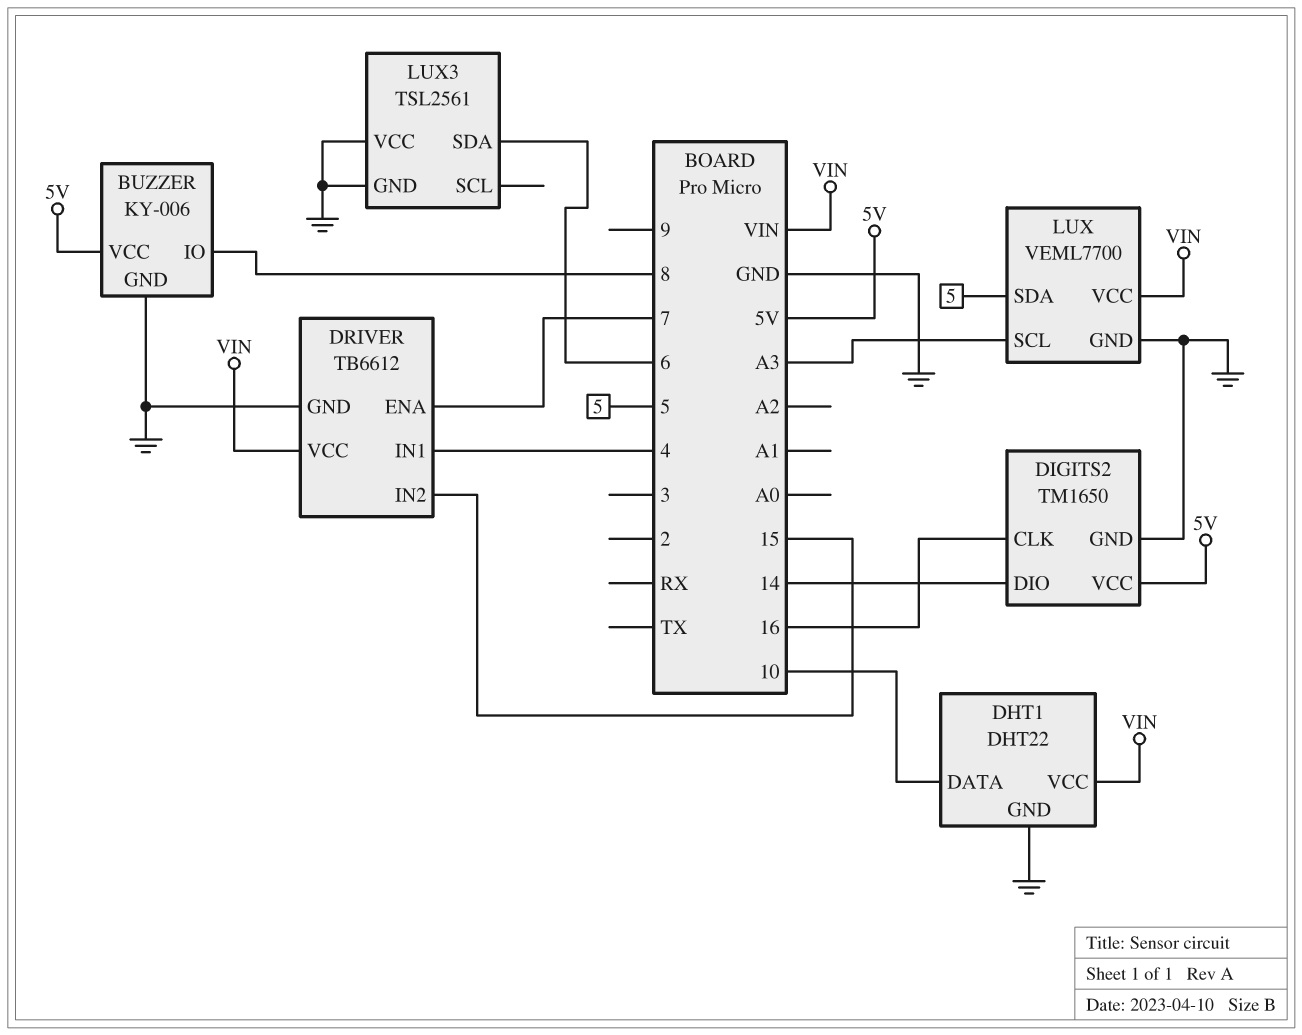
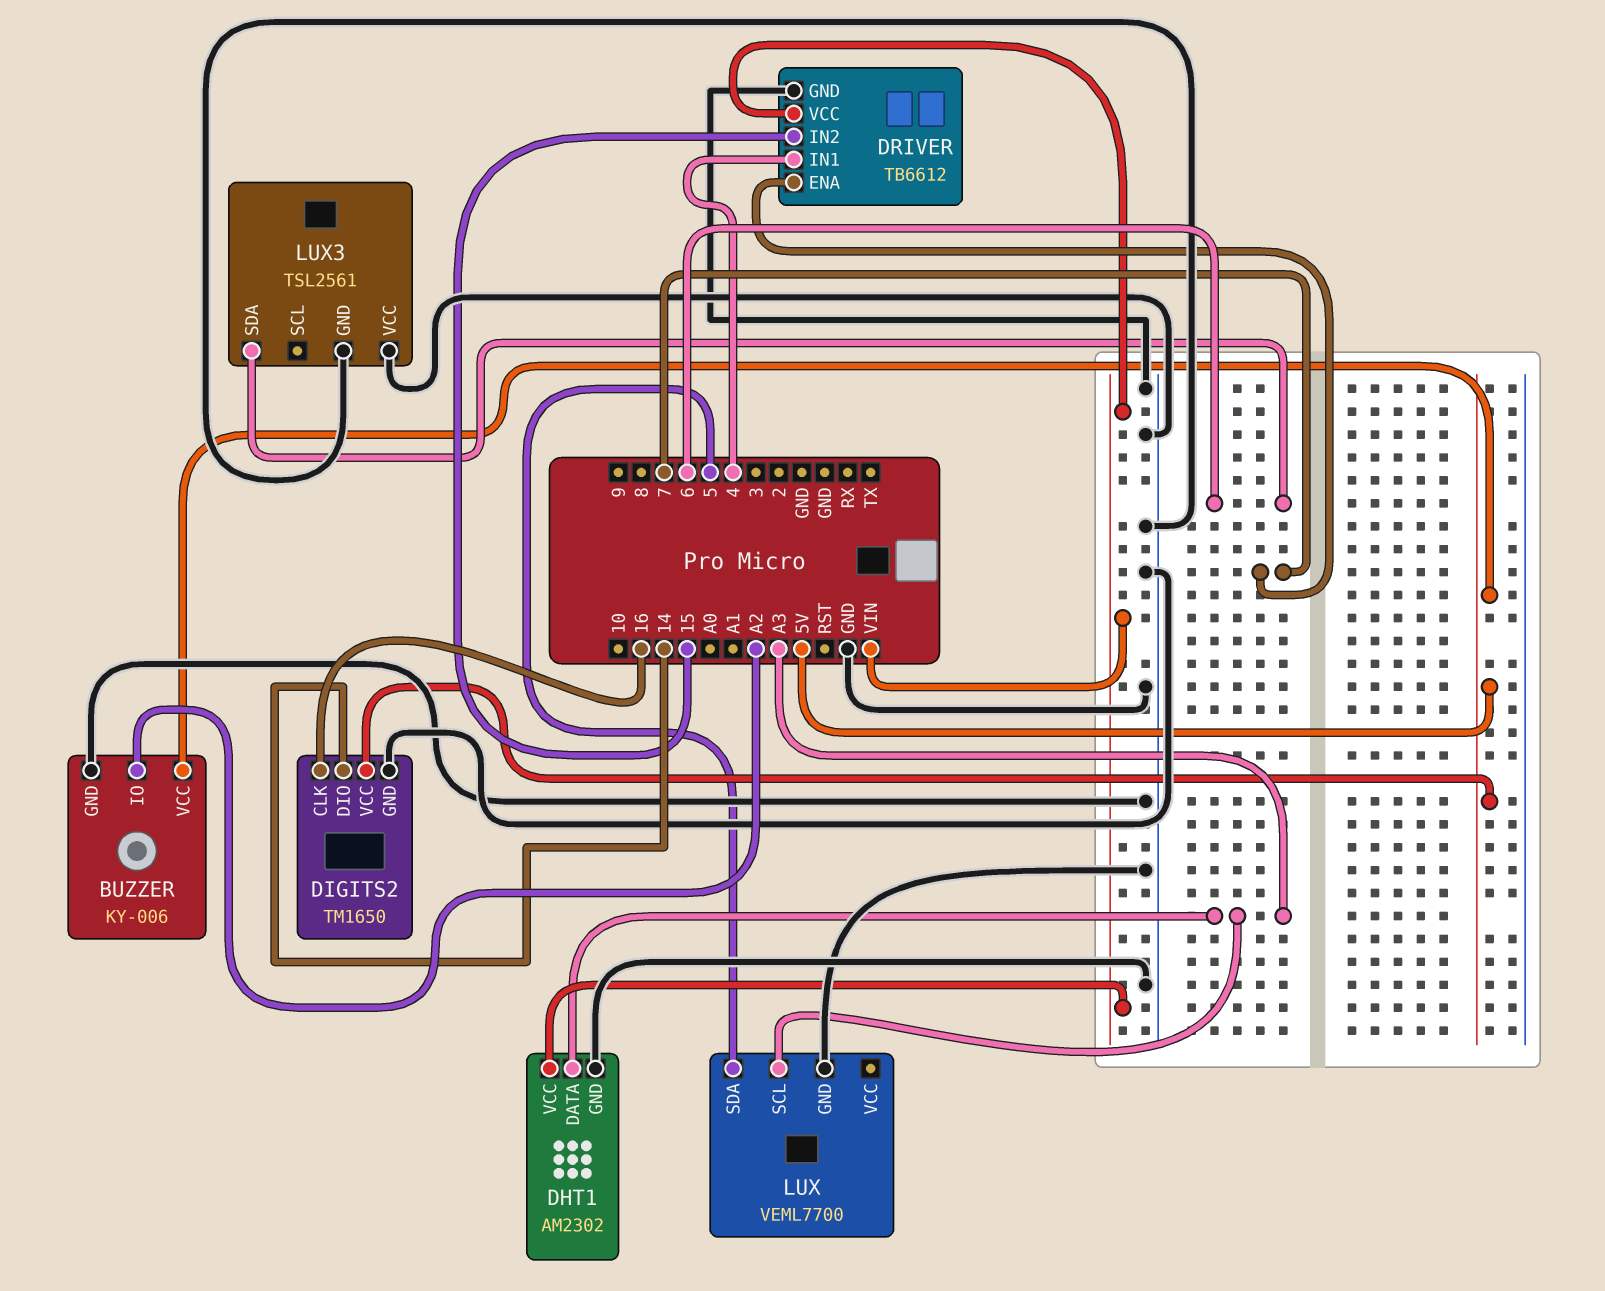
BUZZER pin IO: 8 -> A2
DHT1: DHT22 -> AM2302
DHT1 pin DATA: 10 -> A3
LUX pin VCC: VIN -> none

